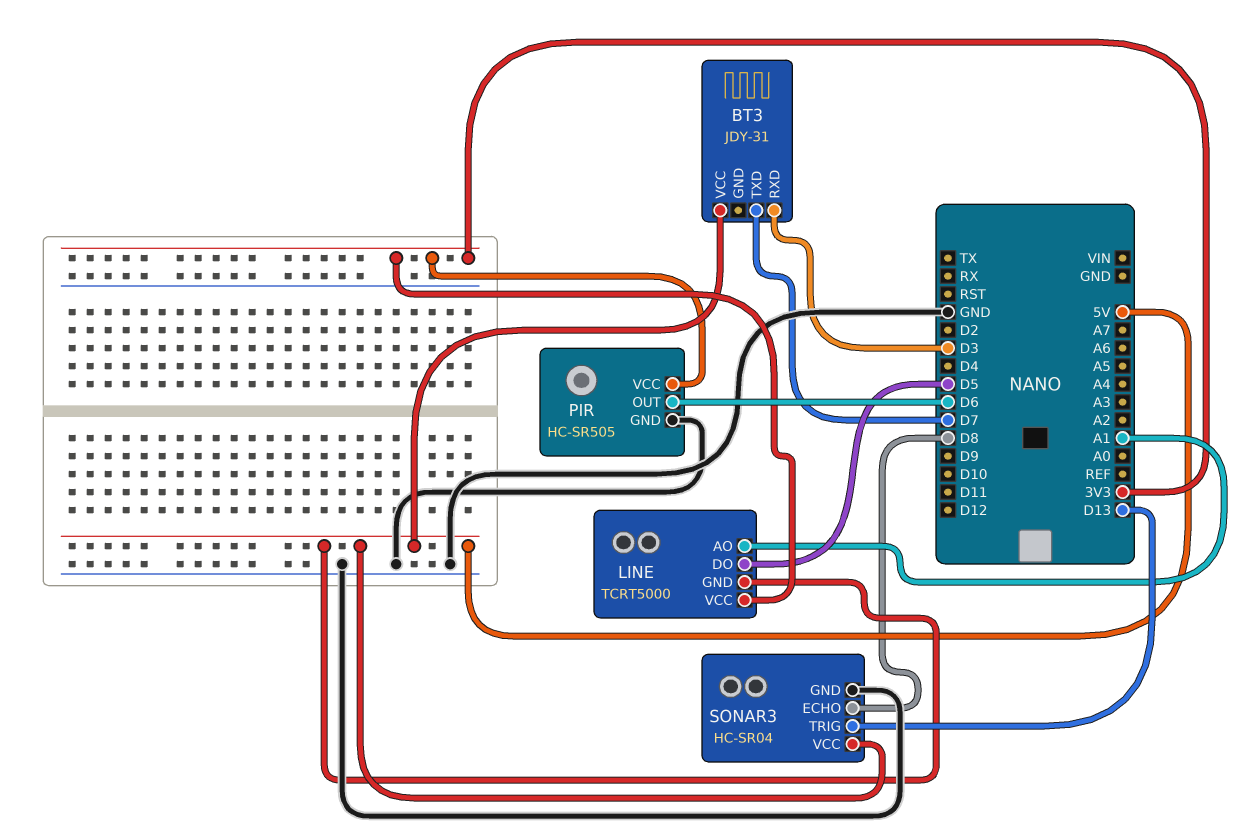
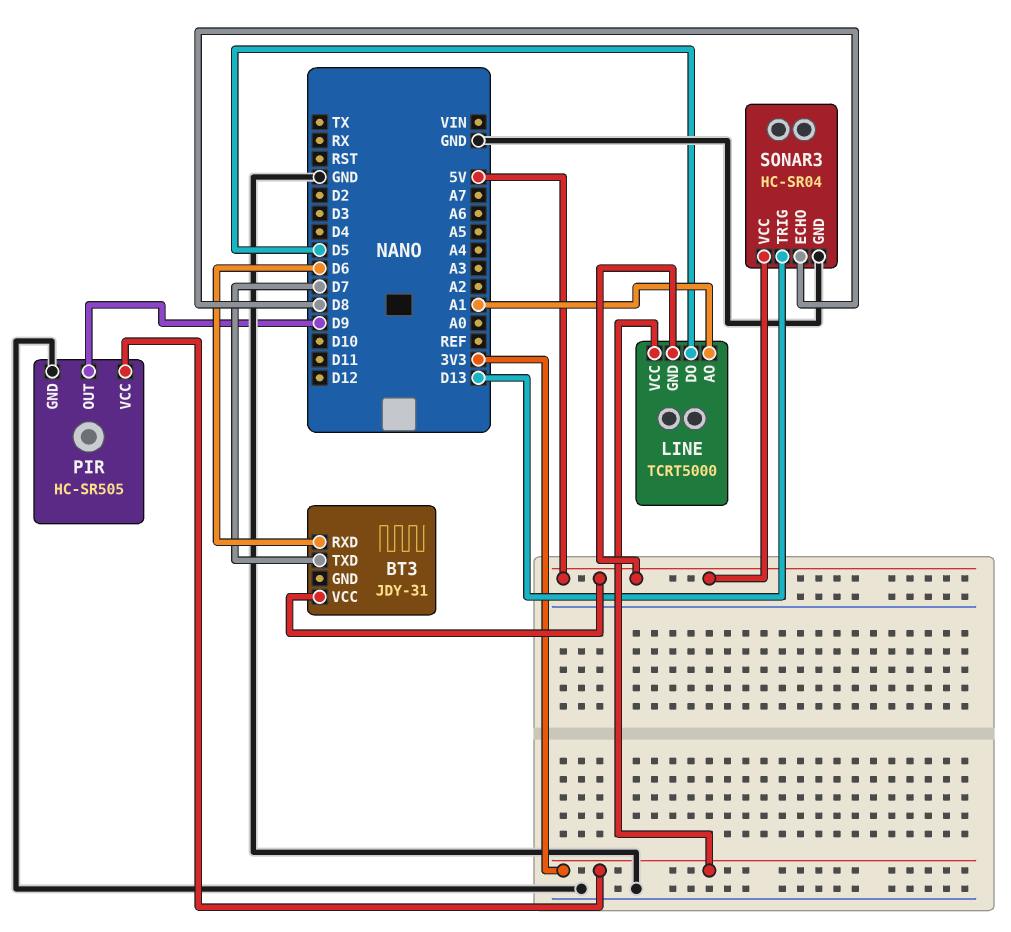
BT3 pin RXD: D3 -> D6
PIR pin OUT: D6 -> D9

